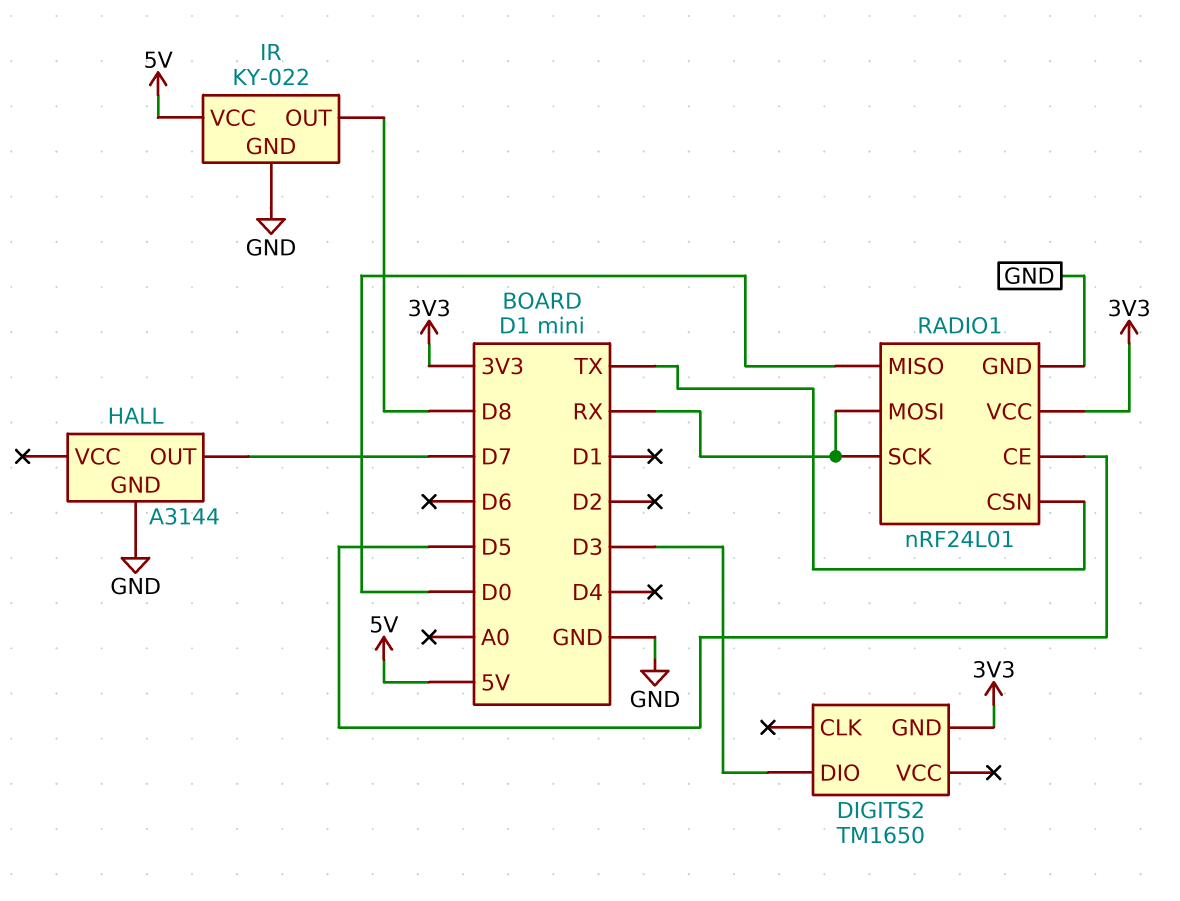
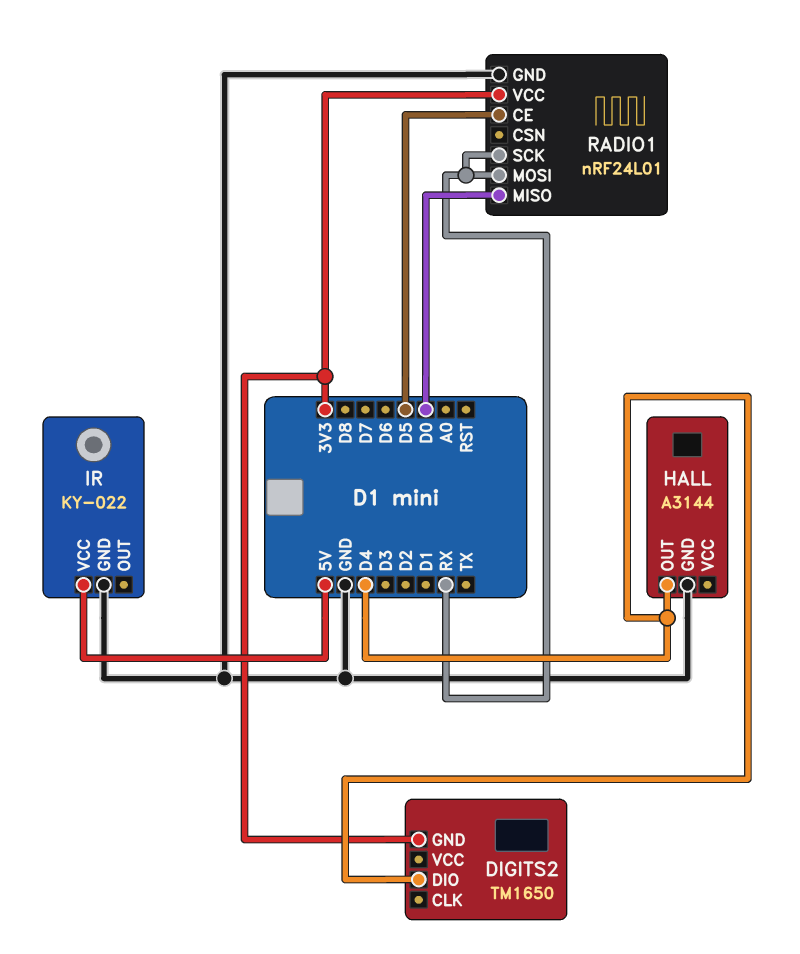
DIGITS2 pin DIO: D3 -> D4
HALL pin OUT: D7 -> D4
IR pin OUT: D8 -> none
RADIO1 pin CSN: TX -> none

